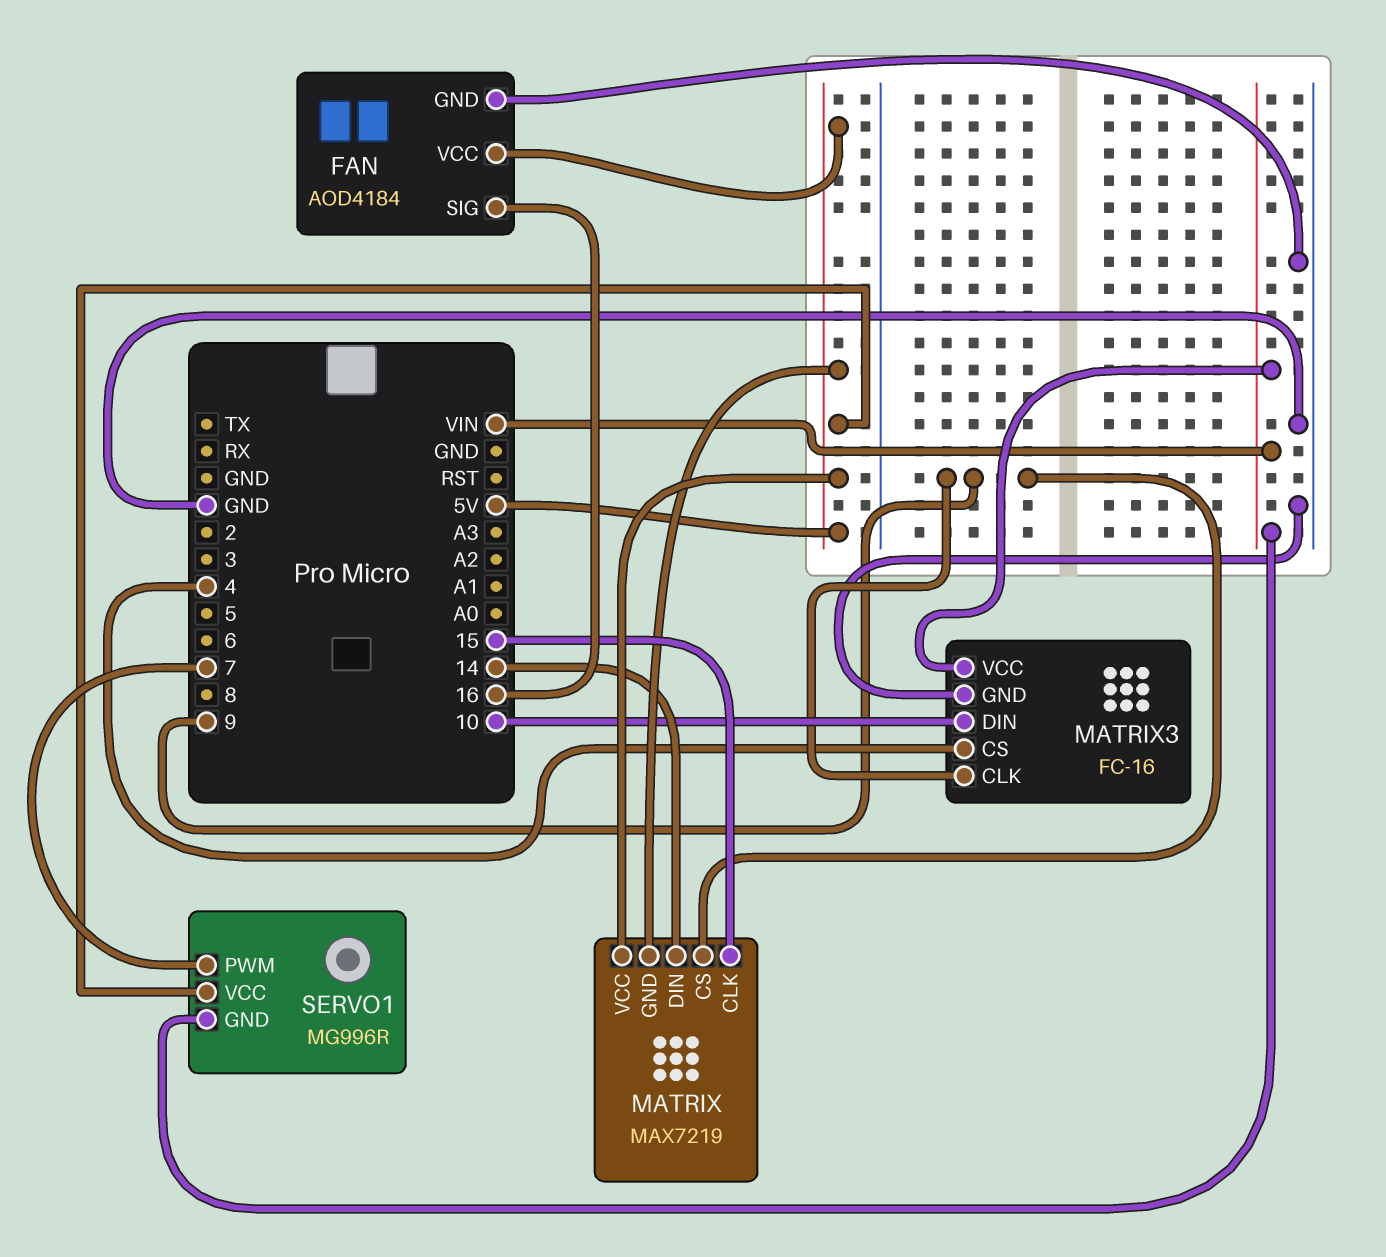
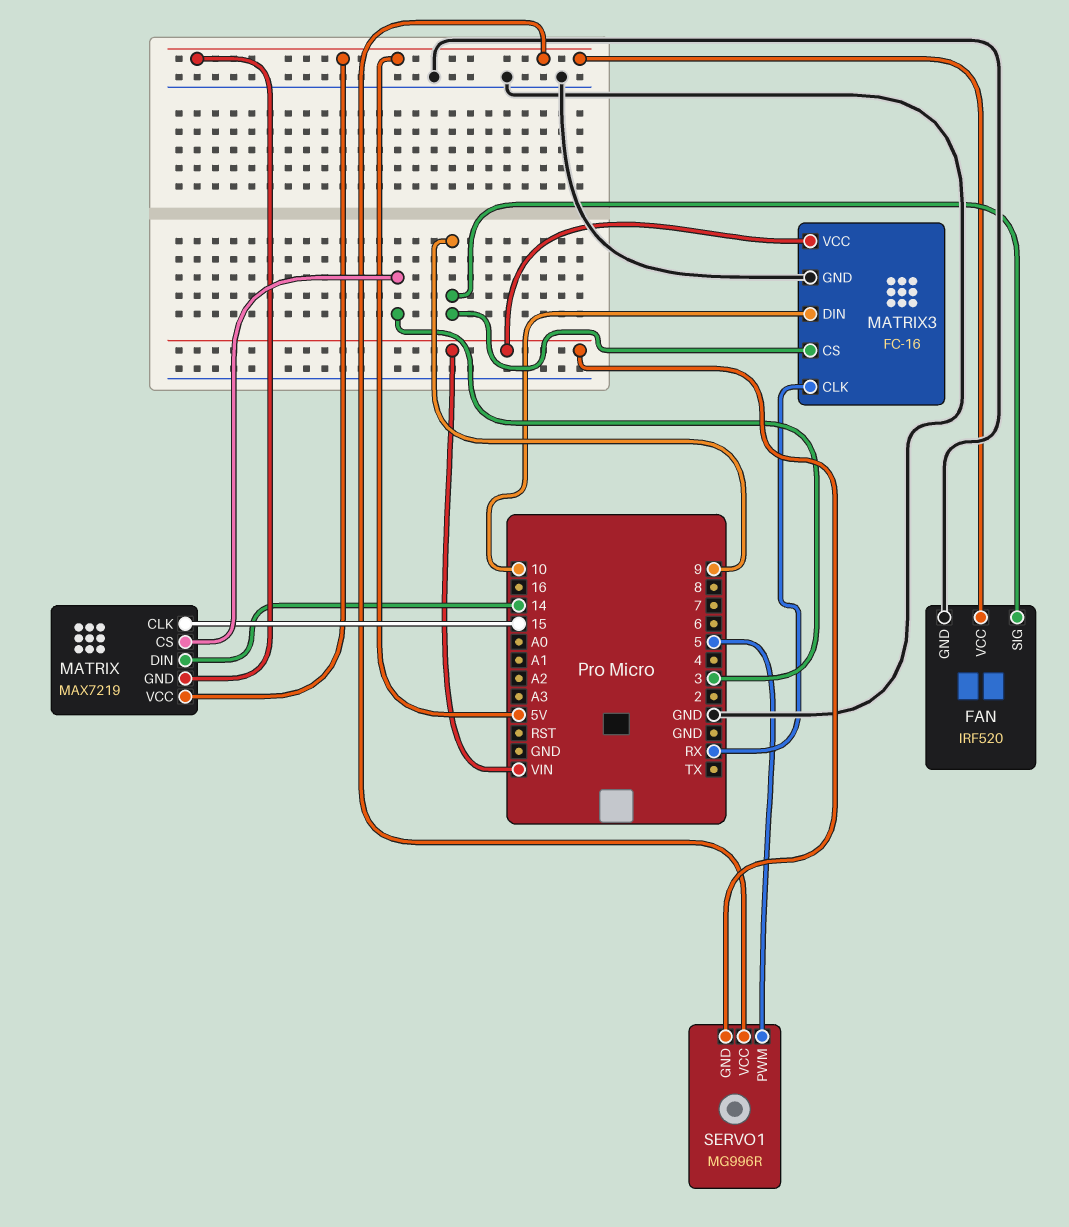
FAN: AOD4184 -> IRF520
FAN pin SIG: 16 -> 9
MATRIX pin CS: 9 -> 3
MATRIX3 pin CLK: 9 -> RX
MATRIX3 pin CS: 4 -> 9
SERVO1 pin PWM: 7 -> 5

